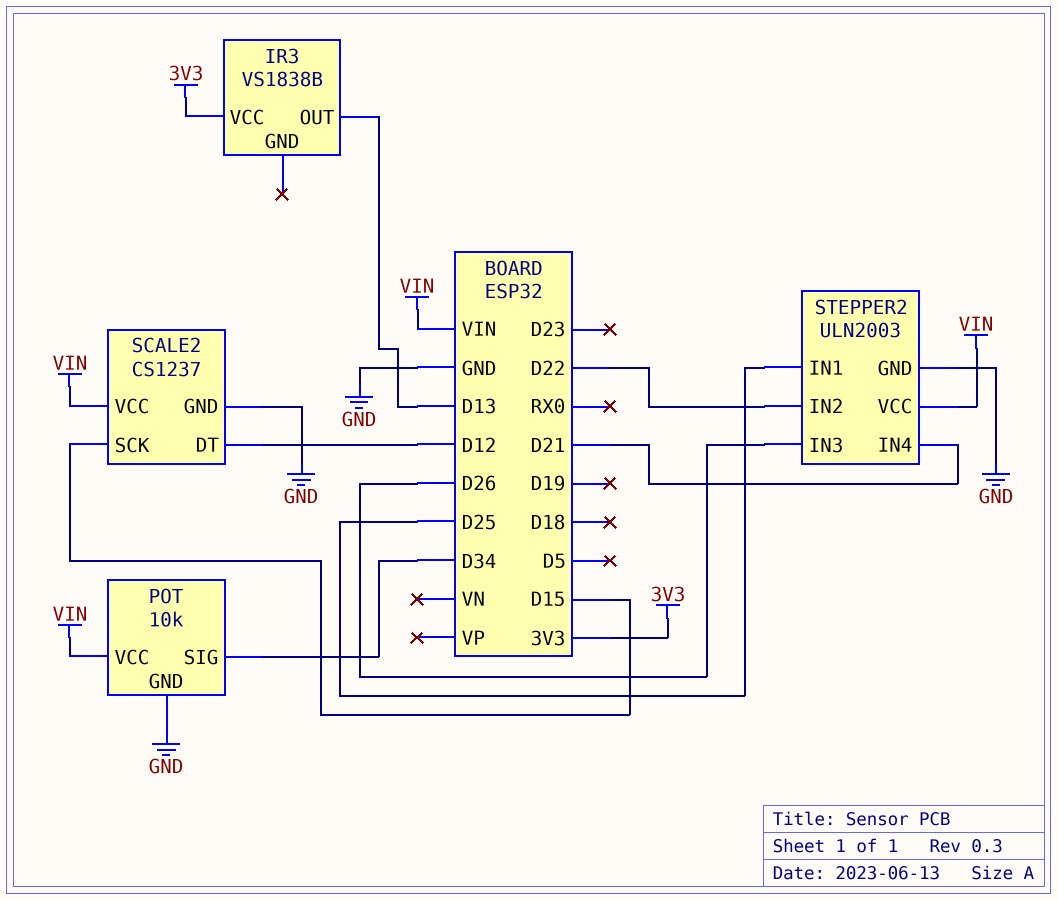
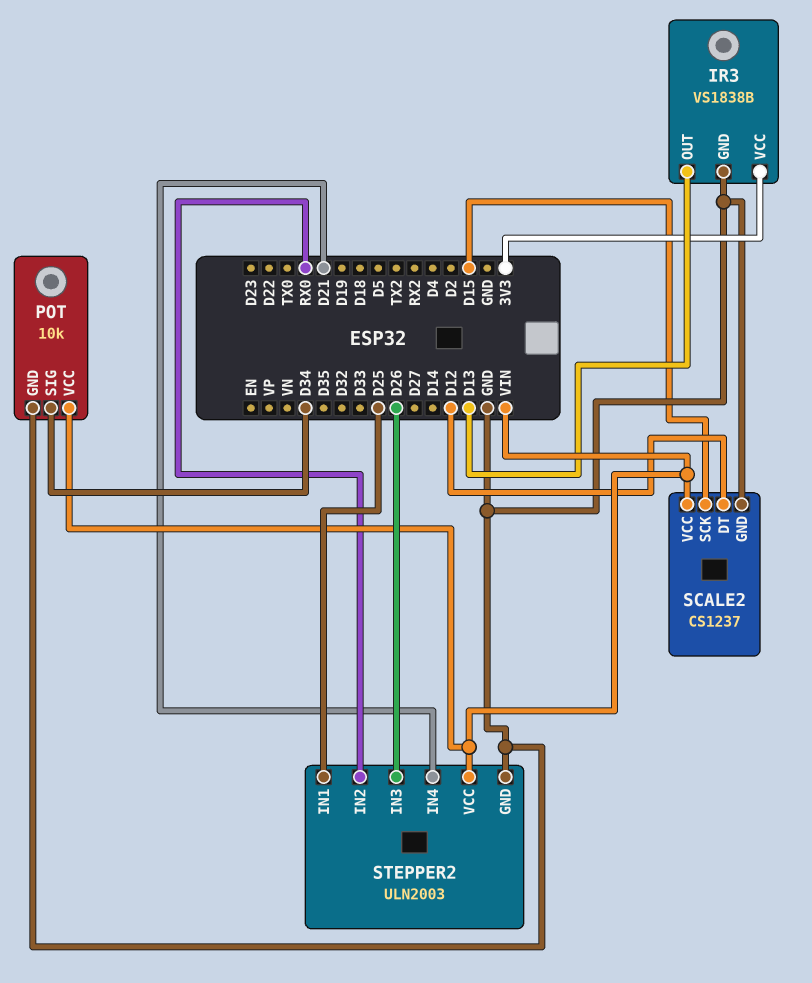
IR3 pin GND: none -> GND
STEPPER2 pin IN2: D22 -> RX0

